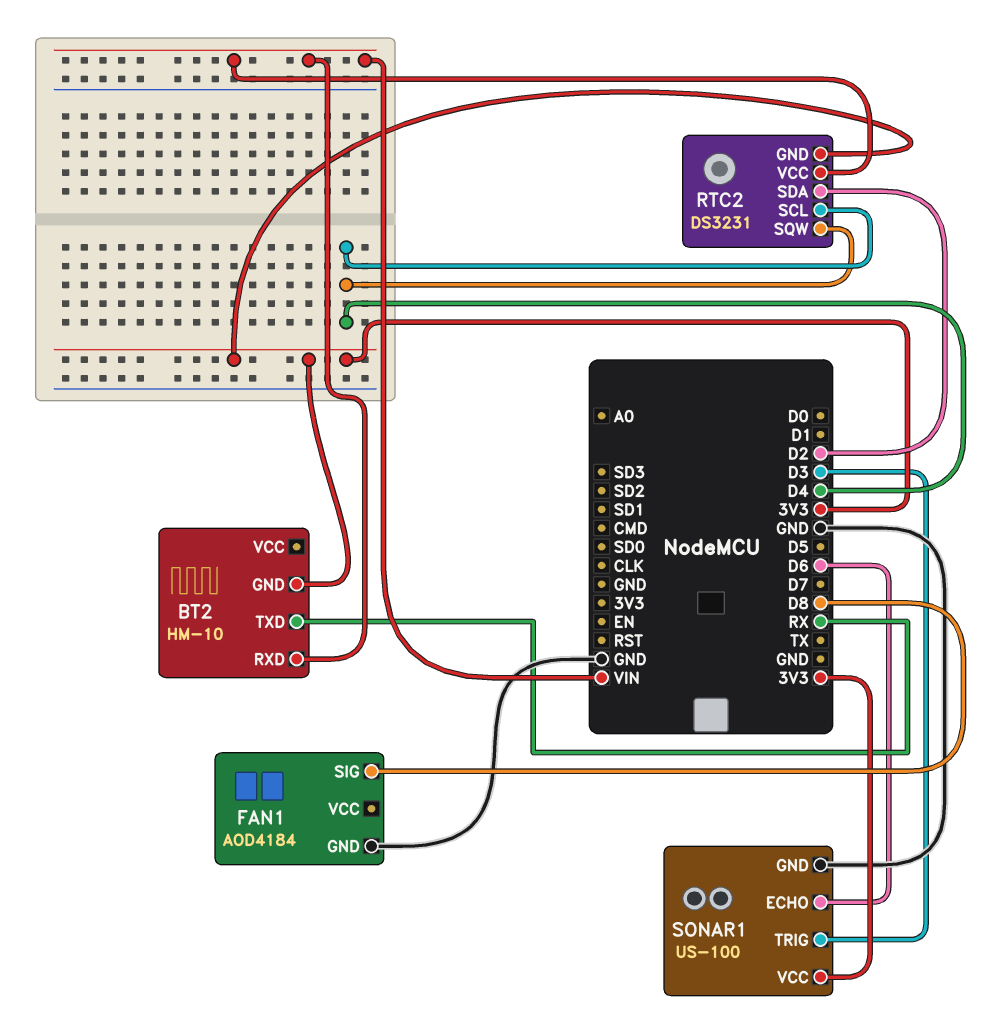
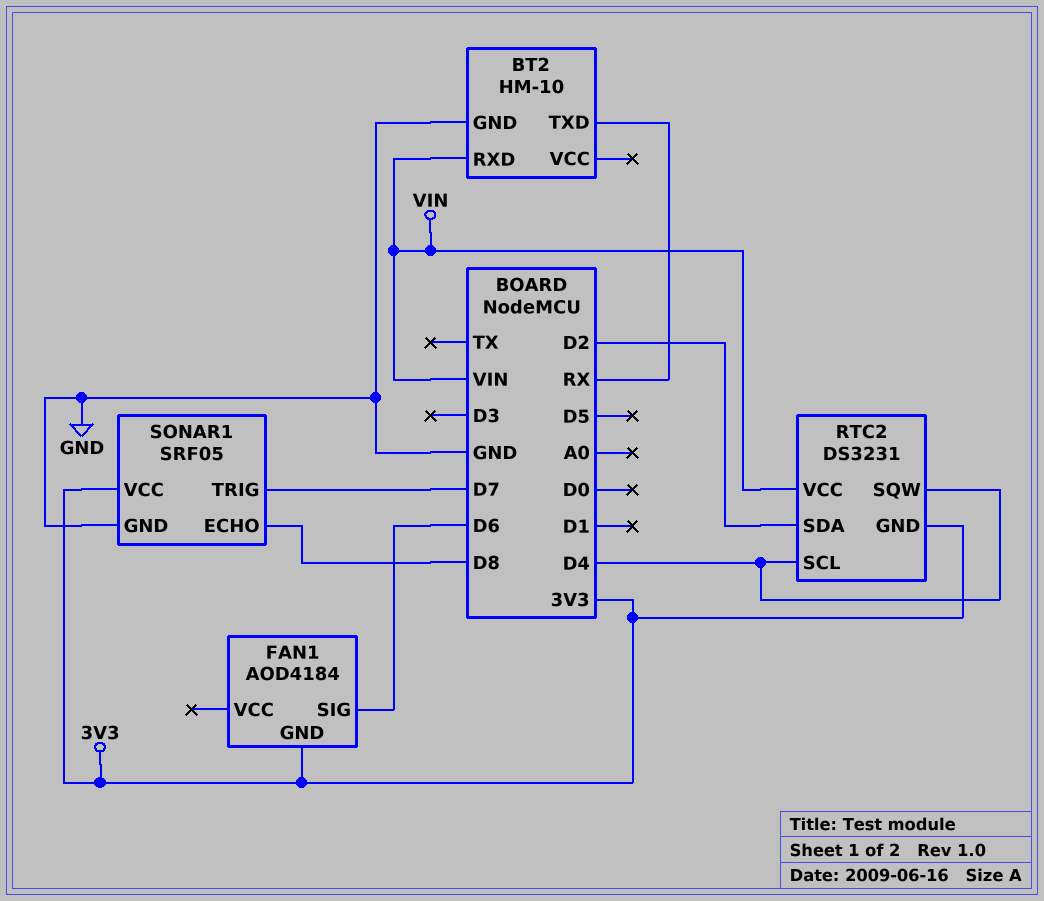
BT2 pin GND: 3V3 -> GND
FAN1 pin GND: GND -> 3V3
FAN1 pin SIG: D8 -> D6
SONAR1: US-100 -> SRF05
SONAR1 pin ECHO: D6 -> D8
SONAR1 pin TRIG: D3 -> D7

